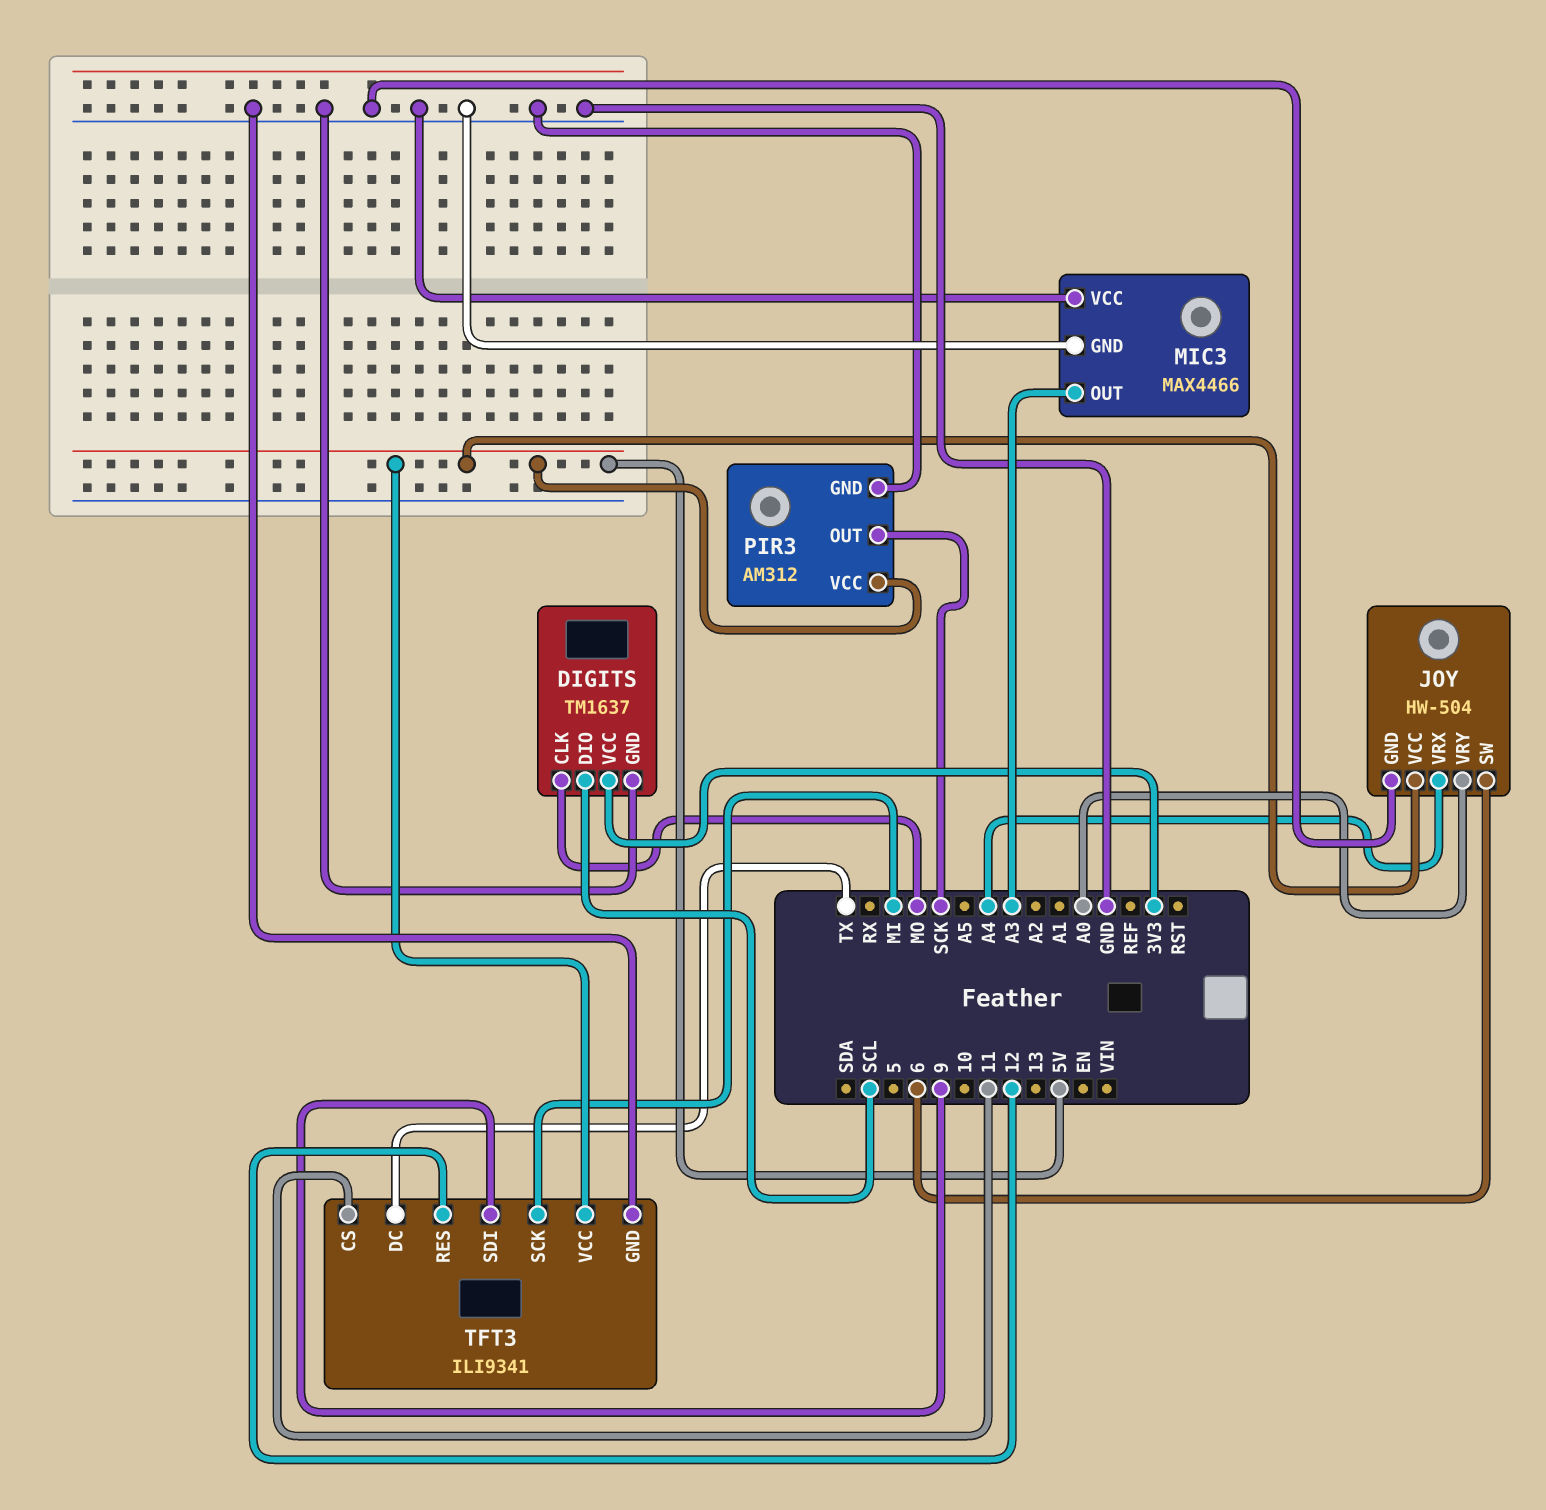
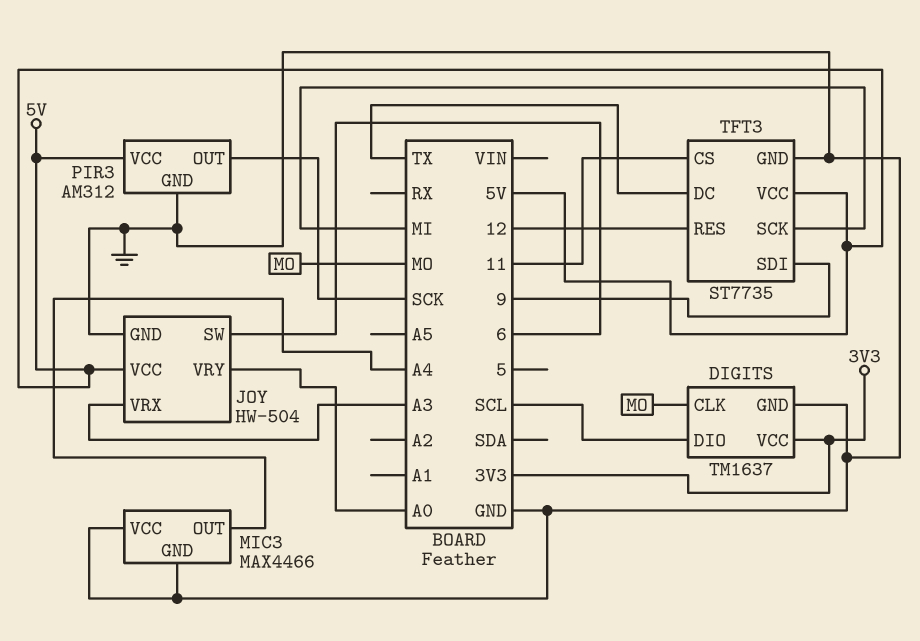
JOY pin VRX: A4 -> A3
MIC3 pin OUT: A3 -> A4
TFT3: ILI9341 -> ST7735

